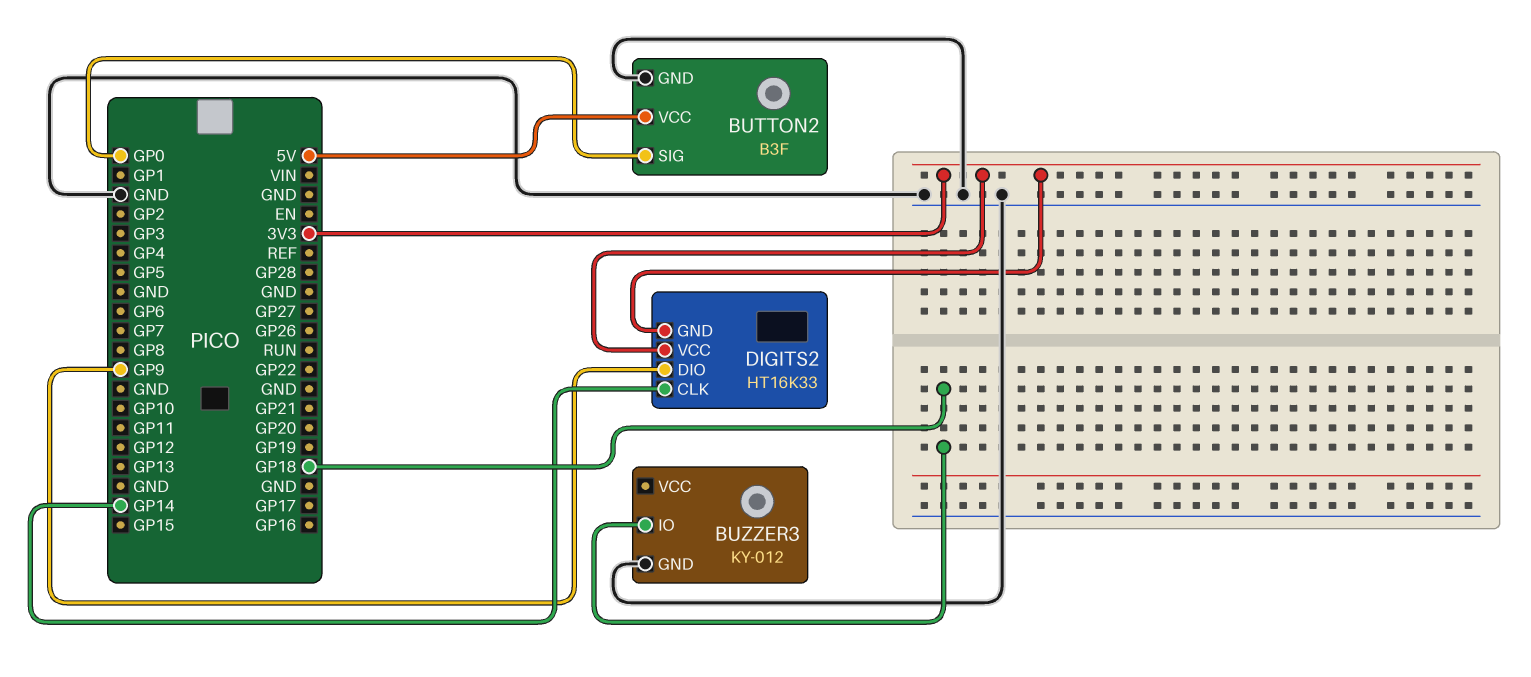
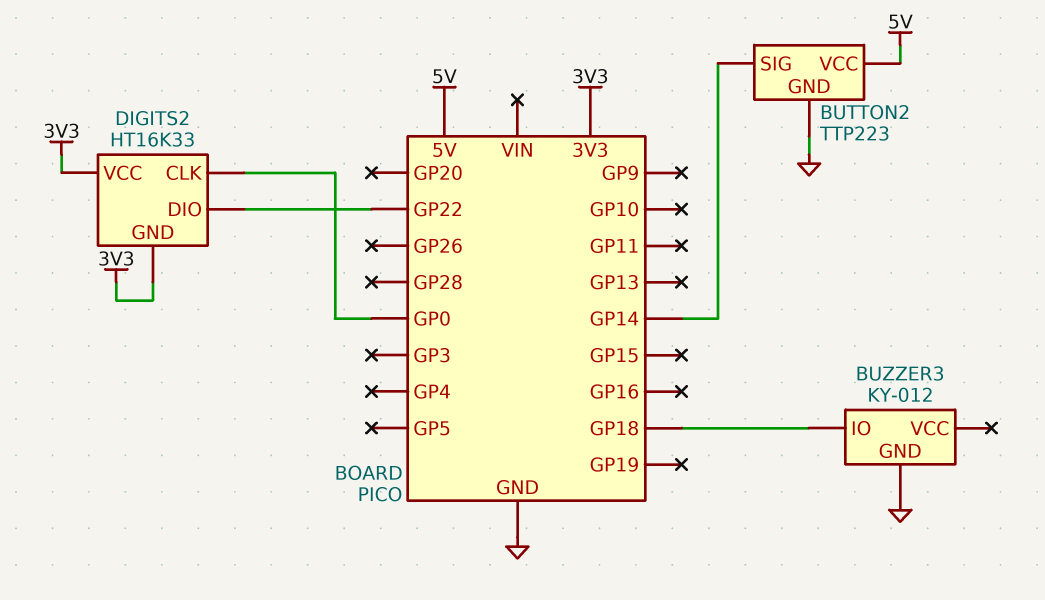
BUTTON2: B3F -> TTP223
BUTTON2 pin SIG: GP0 -> GP14
DIGITS2 pin CLK: GP14 -> GP0
DIGITS2 pin DIO: GP9 -> GP22

